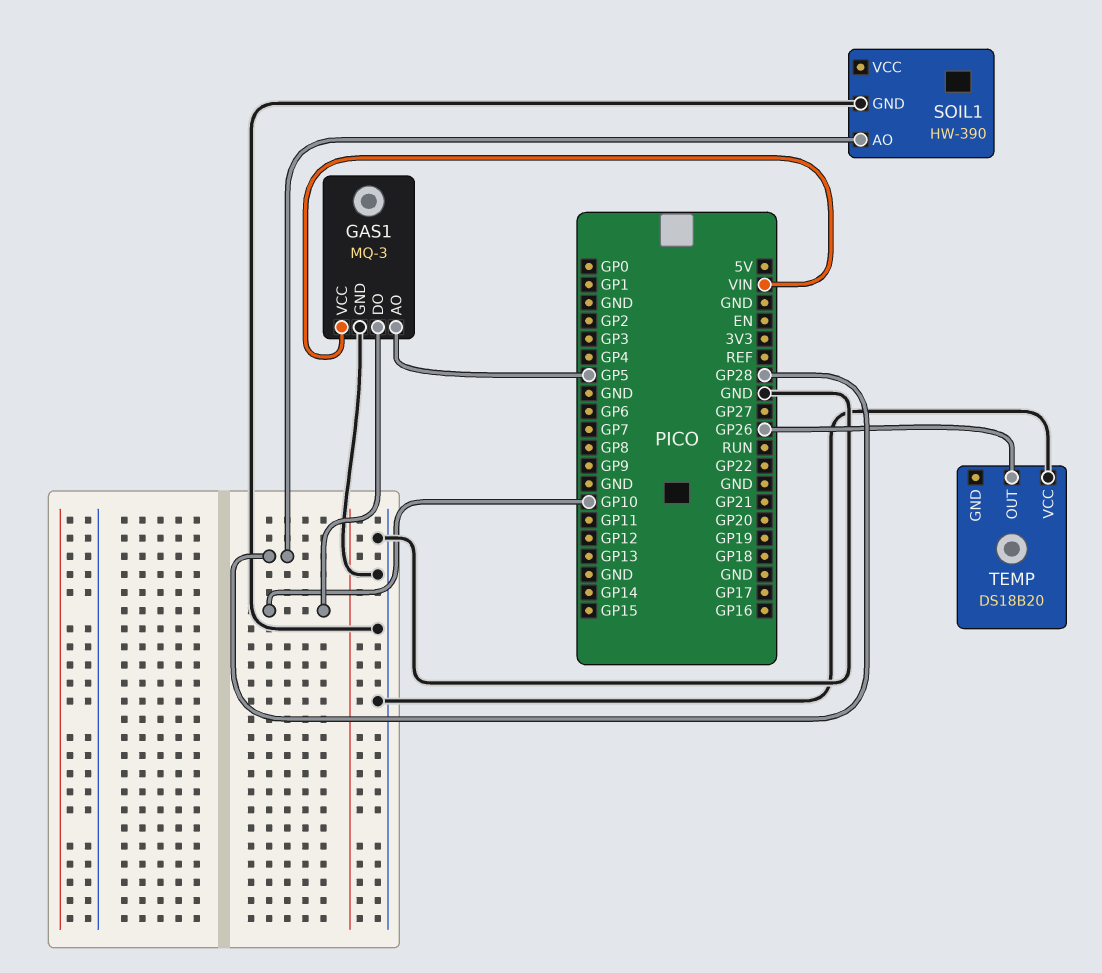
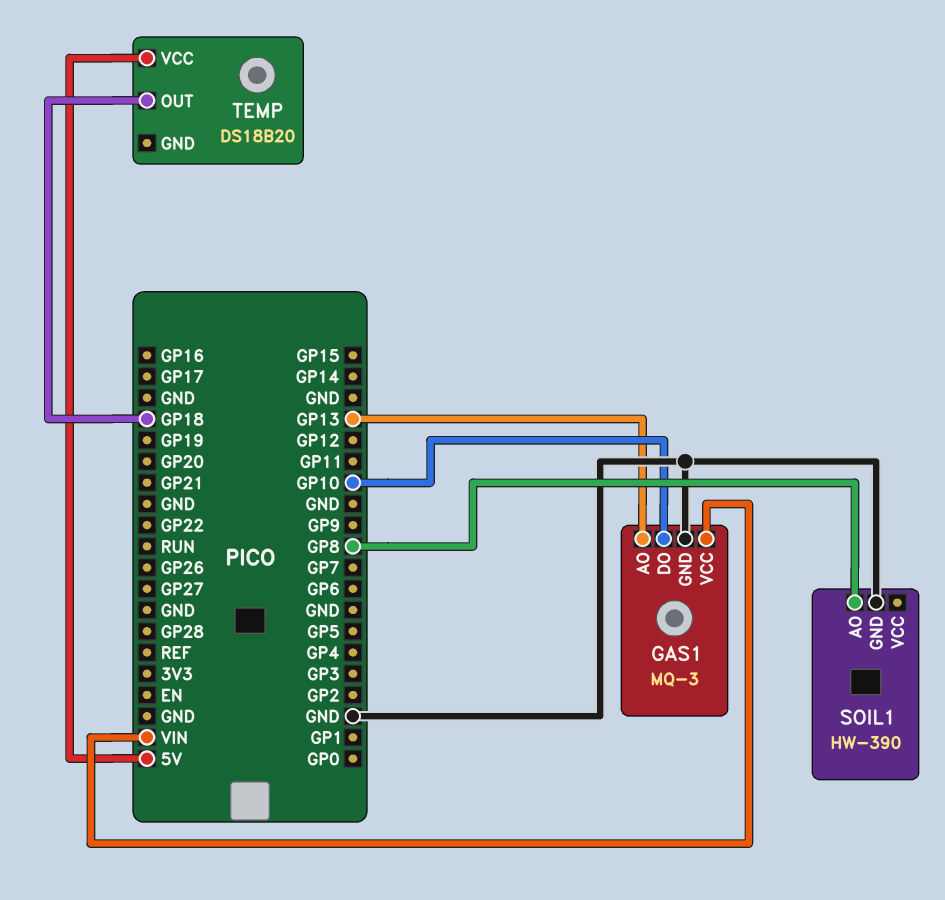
GAS1 pin AO: GP5 -> GP13
SOIL1 pin AO: GP28 -> GP8
TEMP pin OUT: GP26 -> GP18
TEMP pin VCC: GND -> 5V

